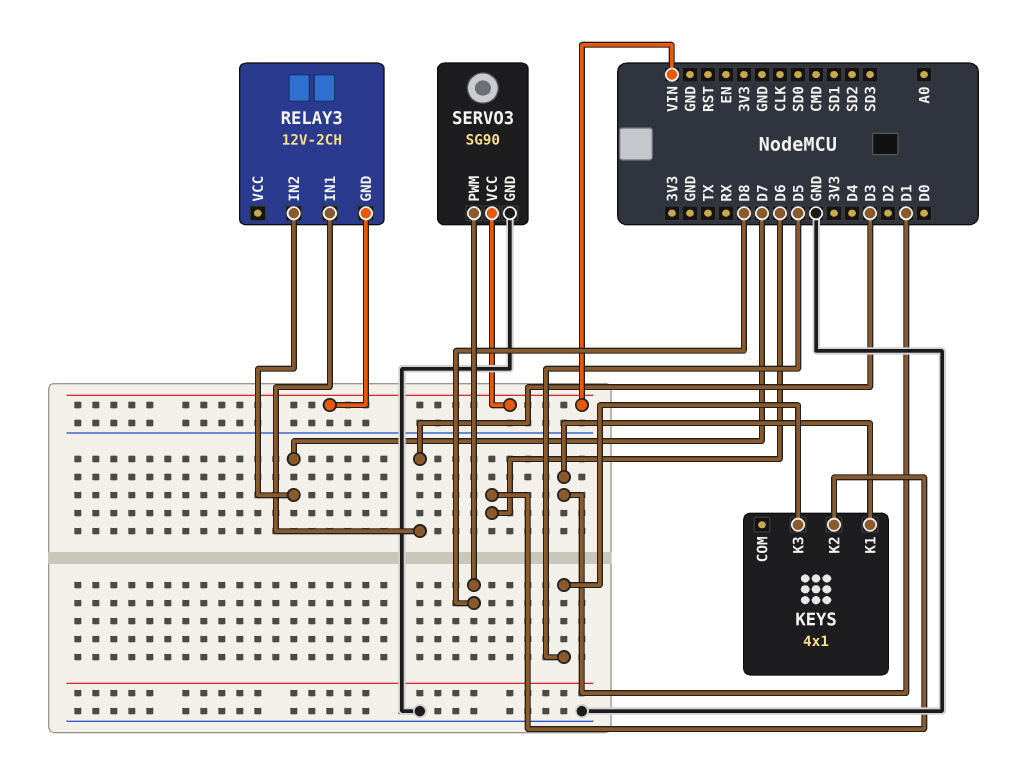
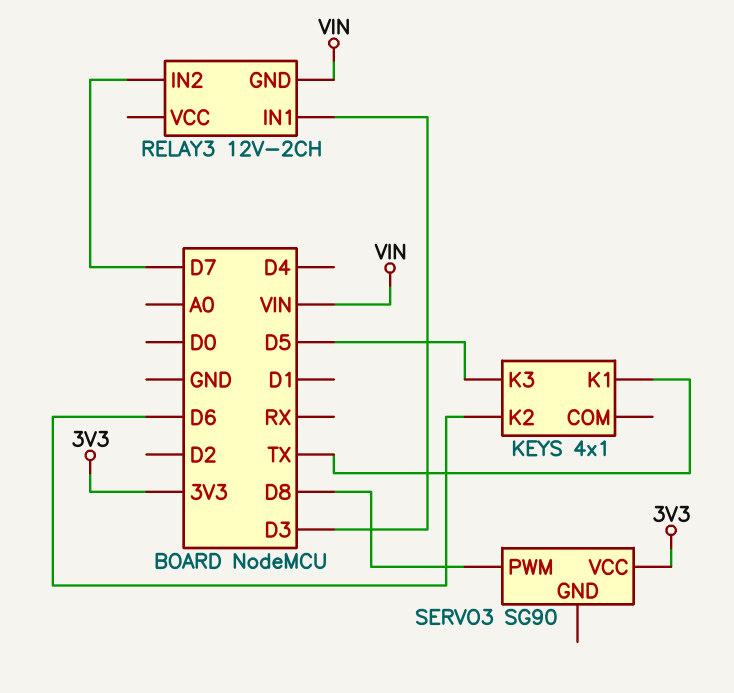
KEYS pin K1: D1 -> TX
SERVO3 pin GND: GND -> none
SERVO3 pin VCC: VIN -> 3V3

